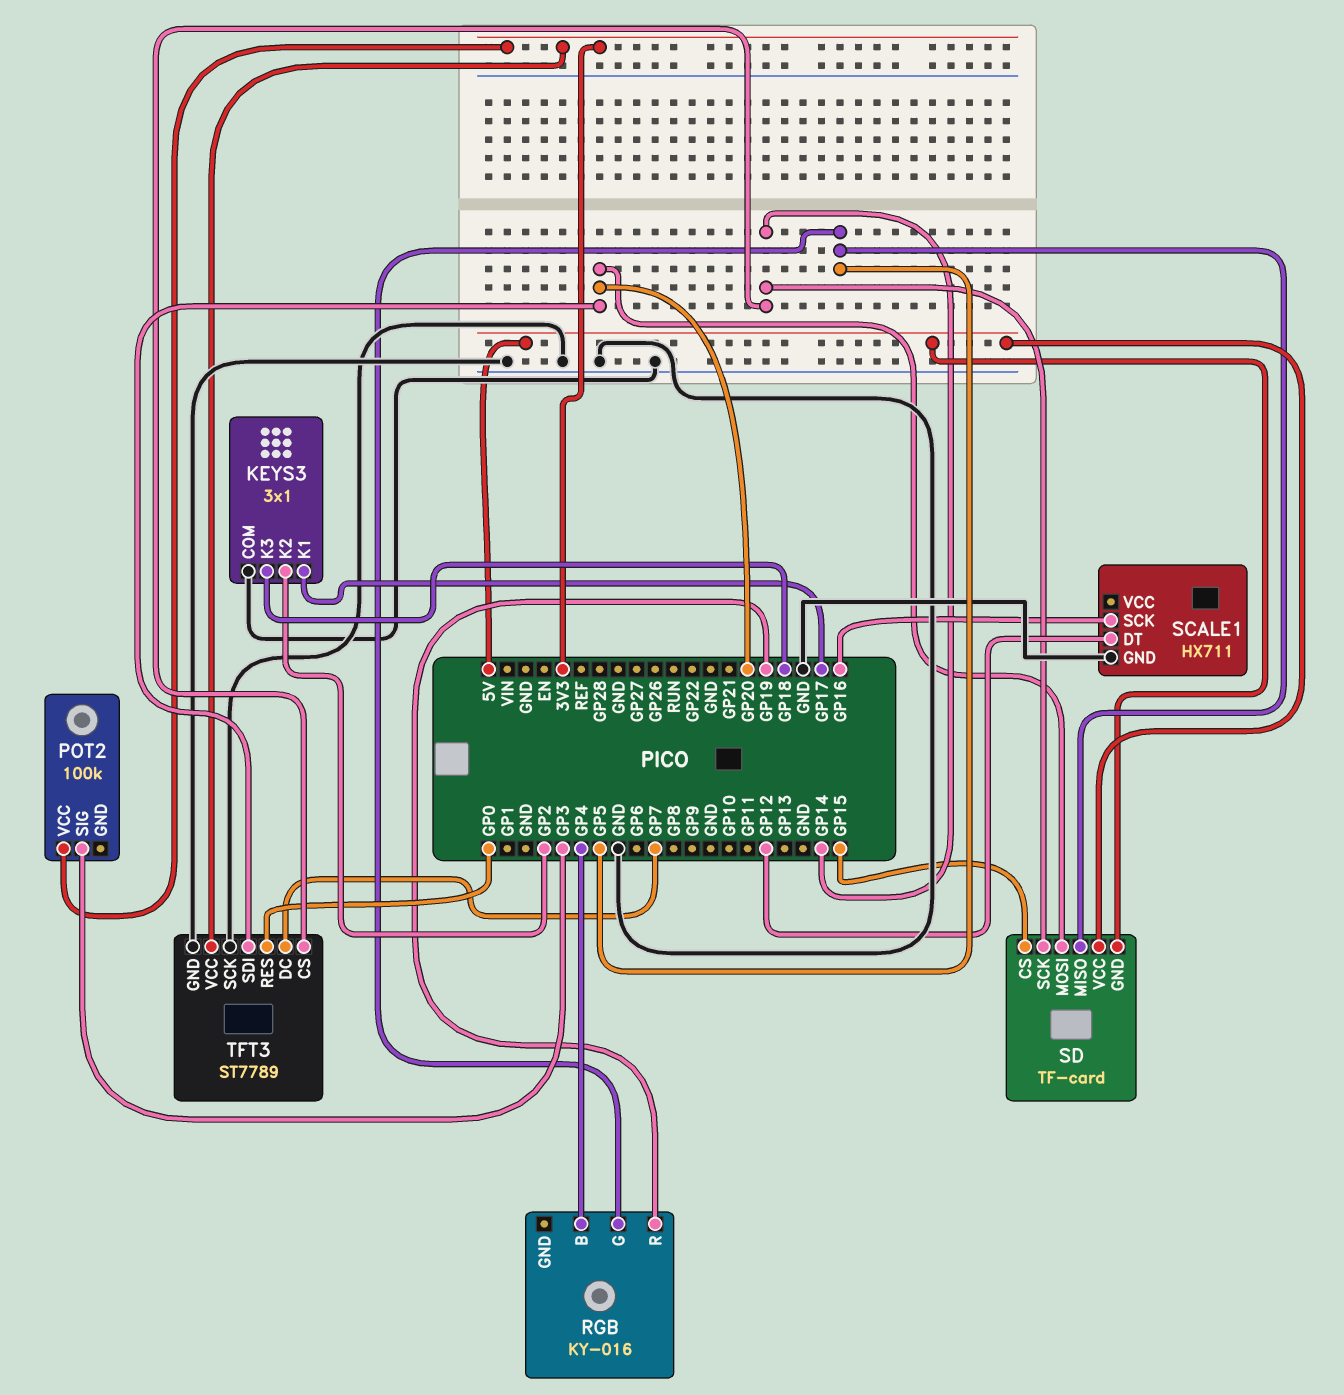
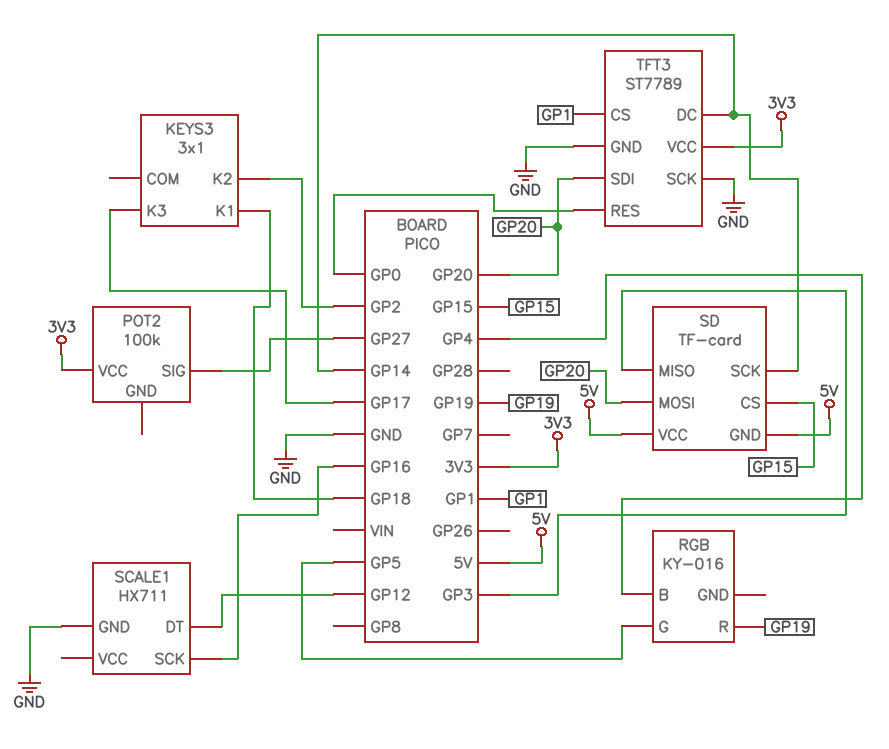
KEYS3 pin COM: GND -> none
KEYS3 pin K1: GP17 -> GP18
KEYS3 pin K3: GP18 -> GP17
POT2 pin SIG: GP3 -> GP27
SD pin MISO: GP5 -> GP3
TFT3 pin CS: GP14 -> GP1
TFT3 pin DC: GP7 -> GP14

